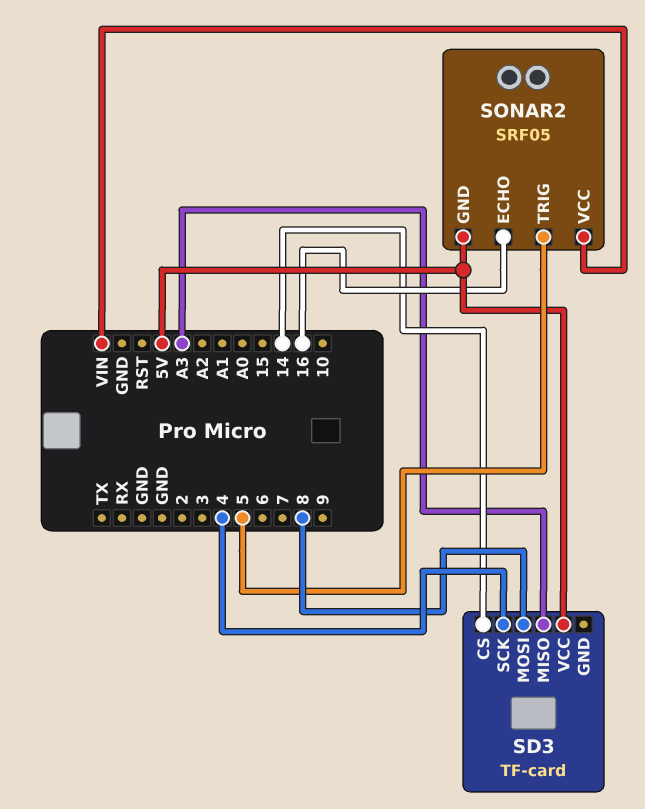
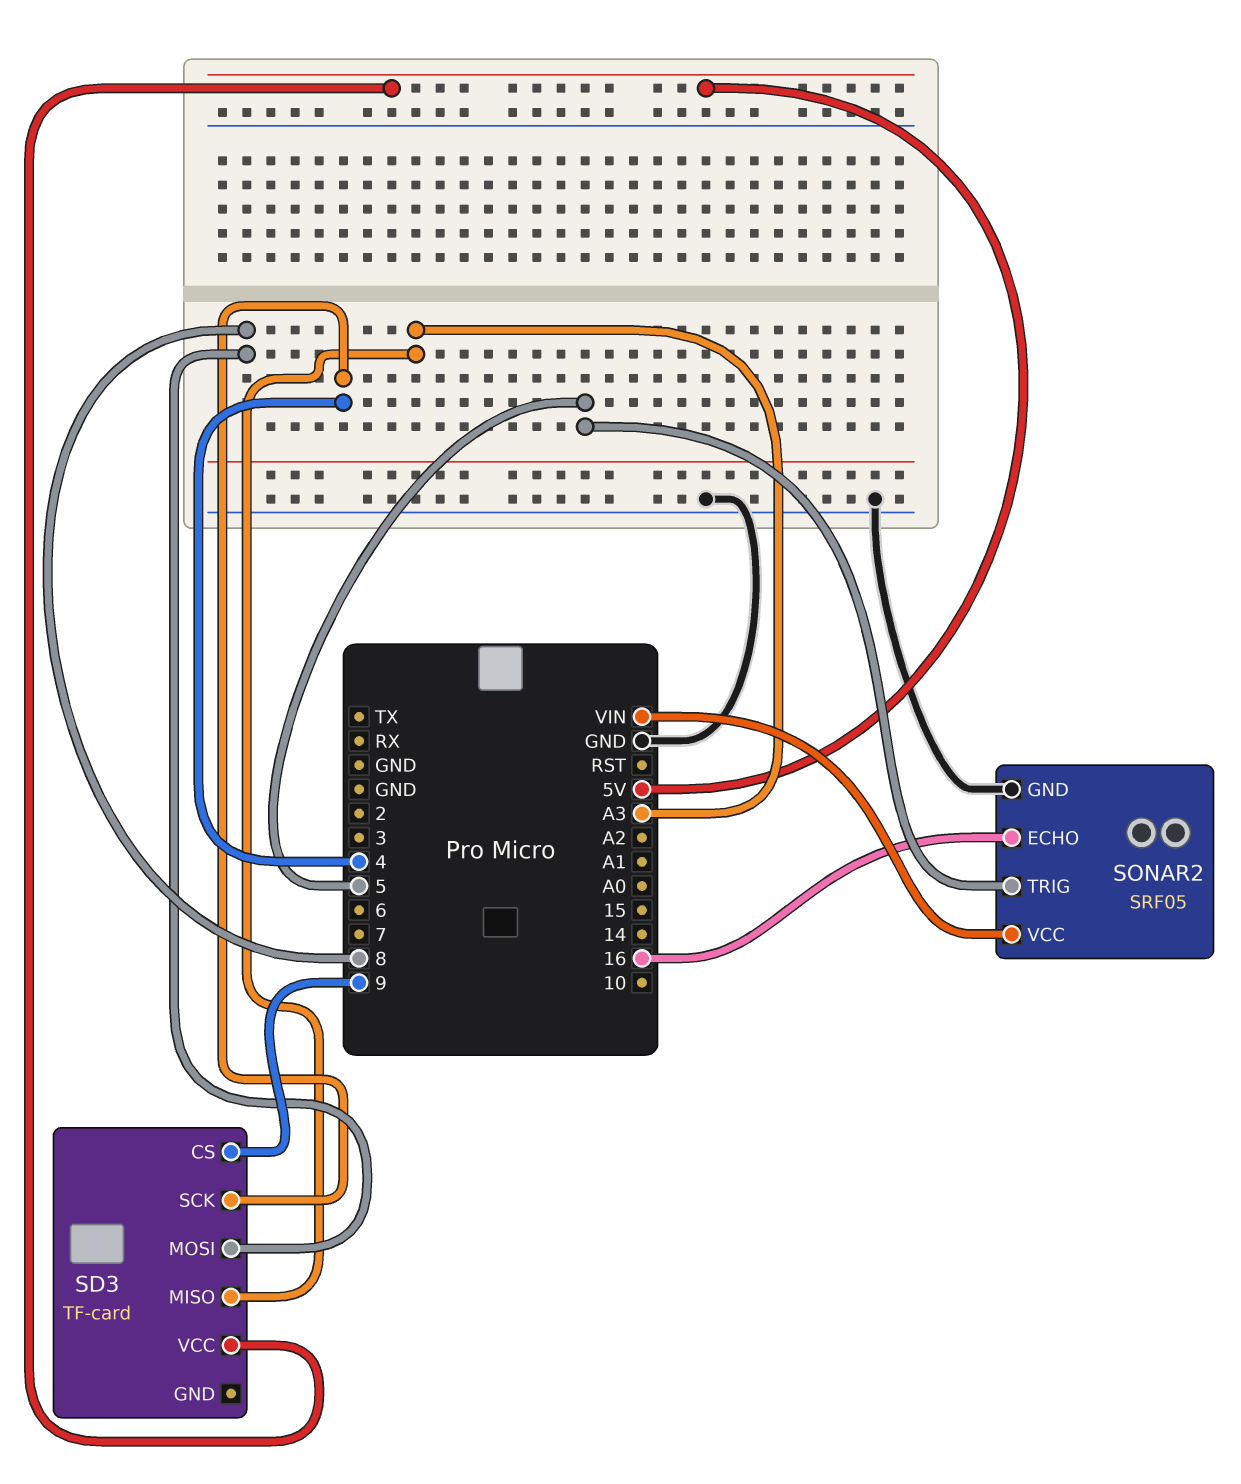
SD3 pin CS: 14 -> 9
SONAR2 pin GND: 5V -> GND

